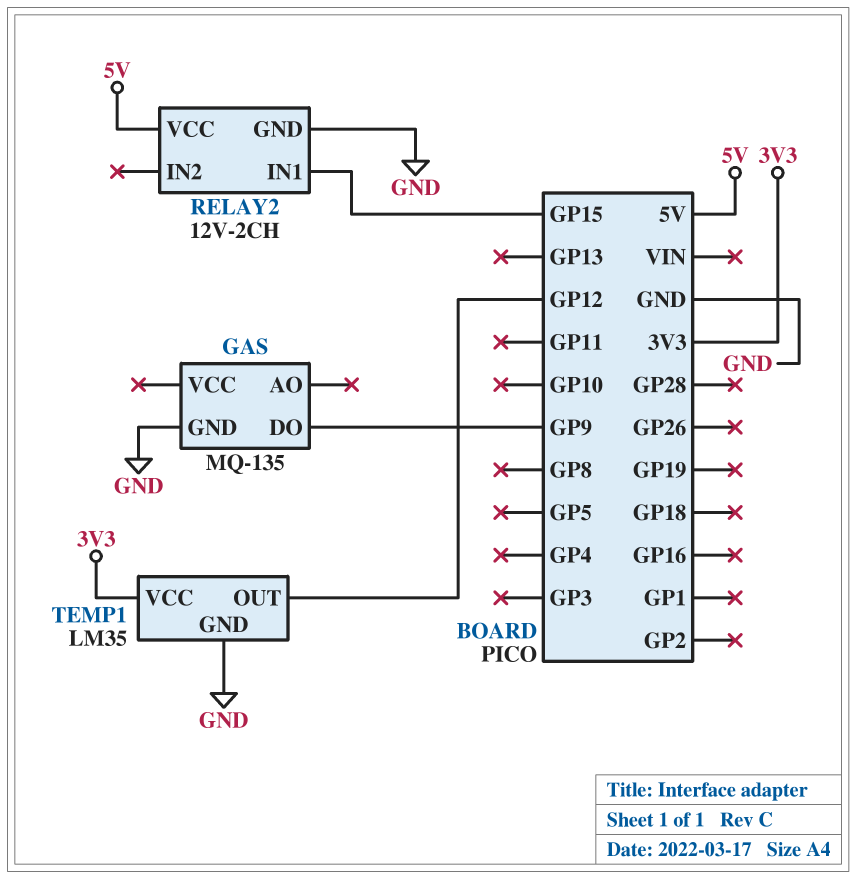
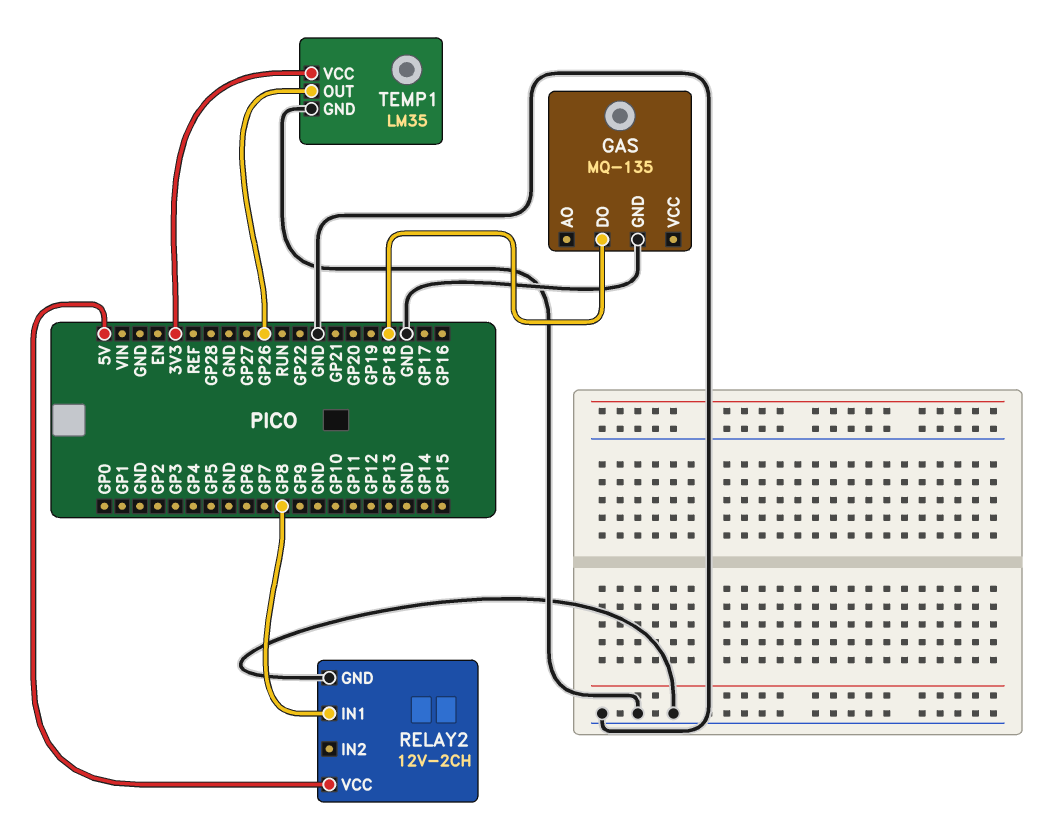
GAS pin DO: GP9 -> GP18
RELAY2 pin IN1: GP15 -> GP8
TEMP1 pin OUT: GP12 -> GP26

